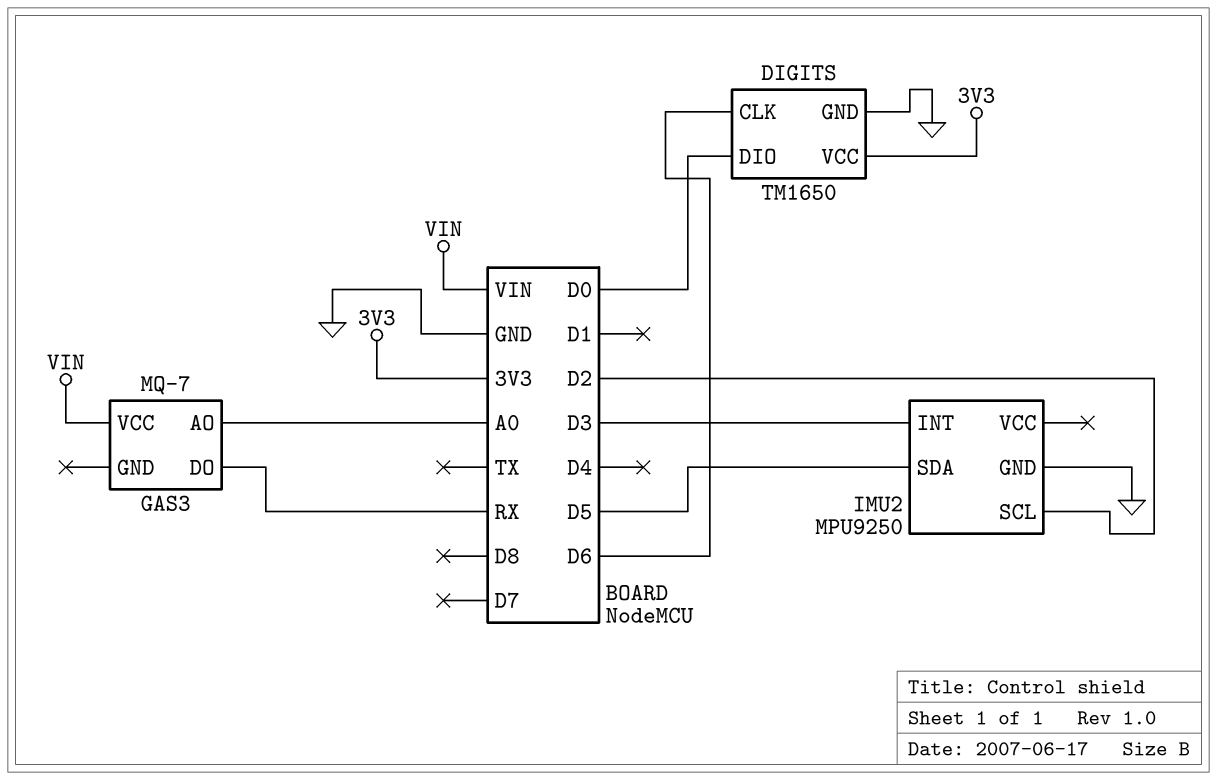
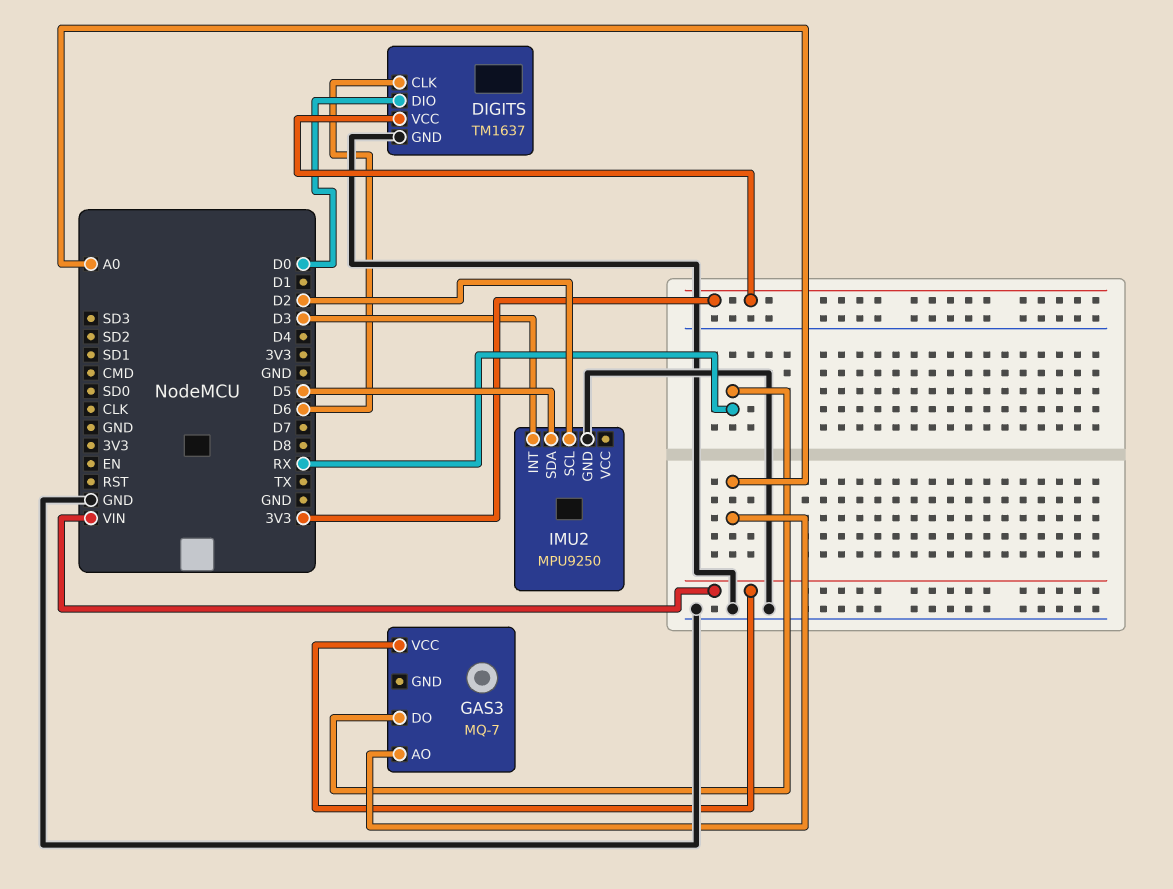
DIGITS: TM1650 -> TM1637

